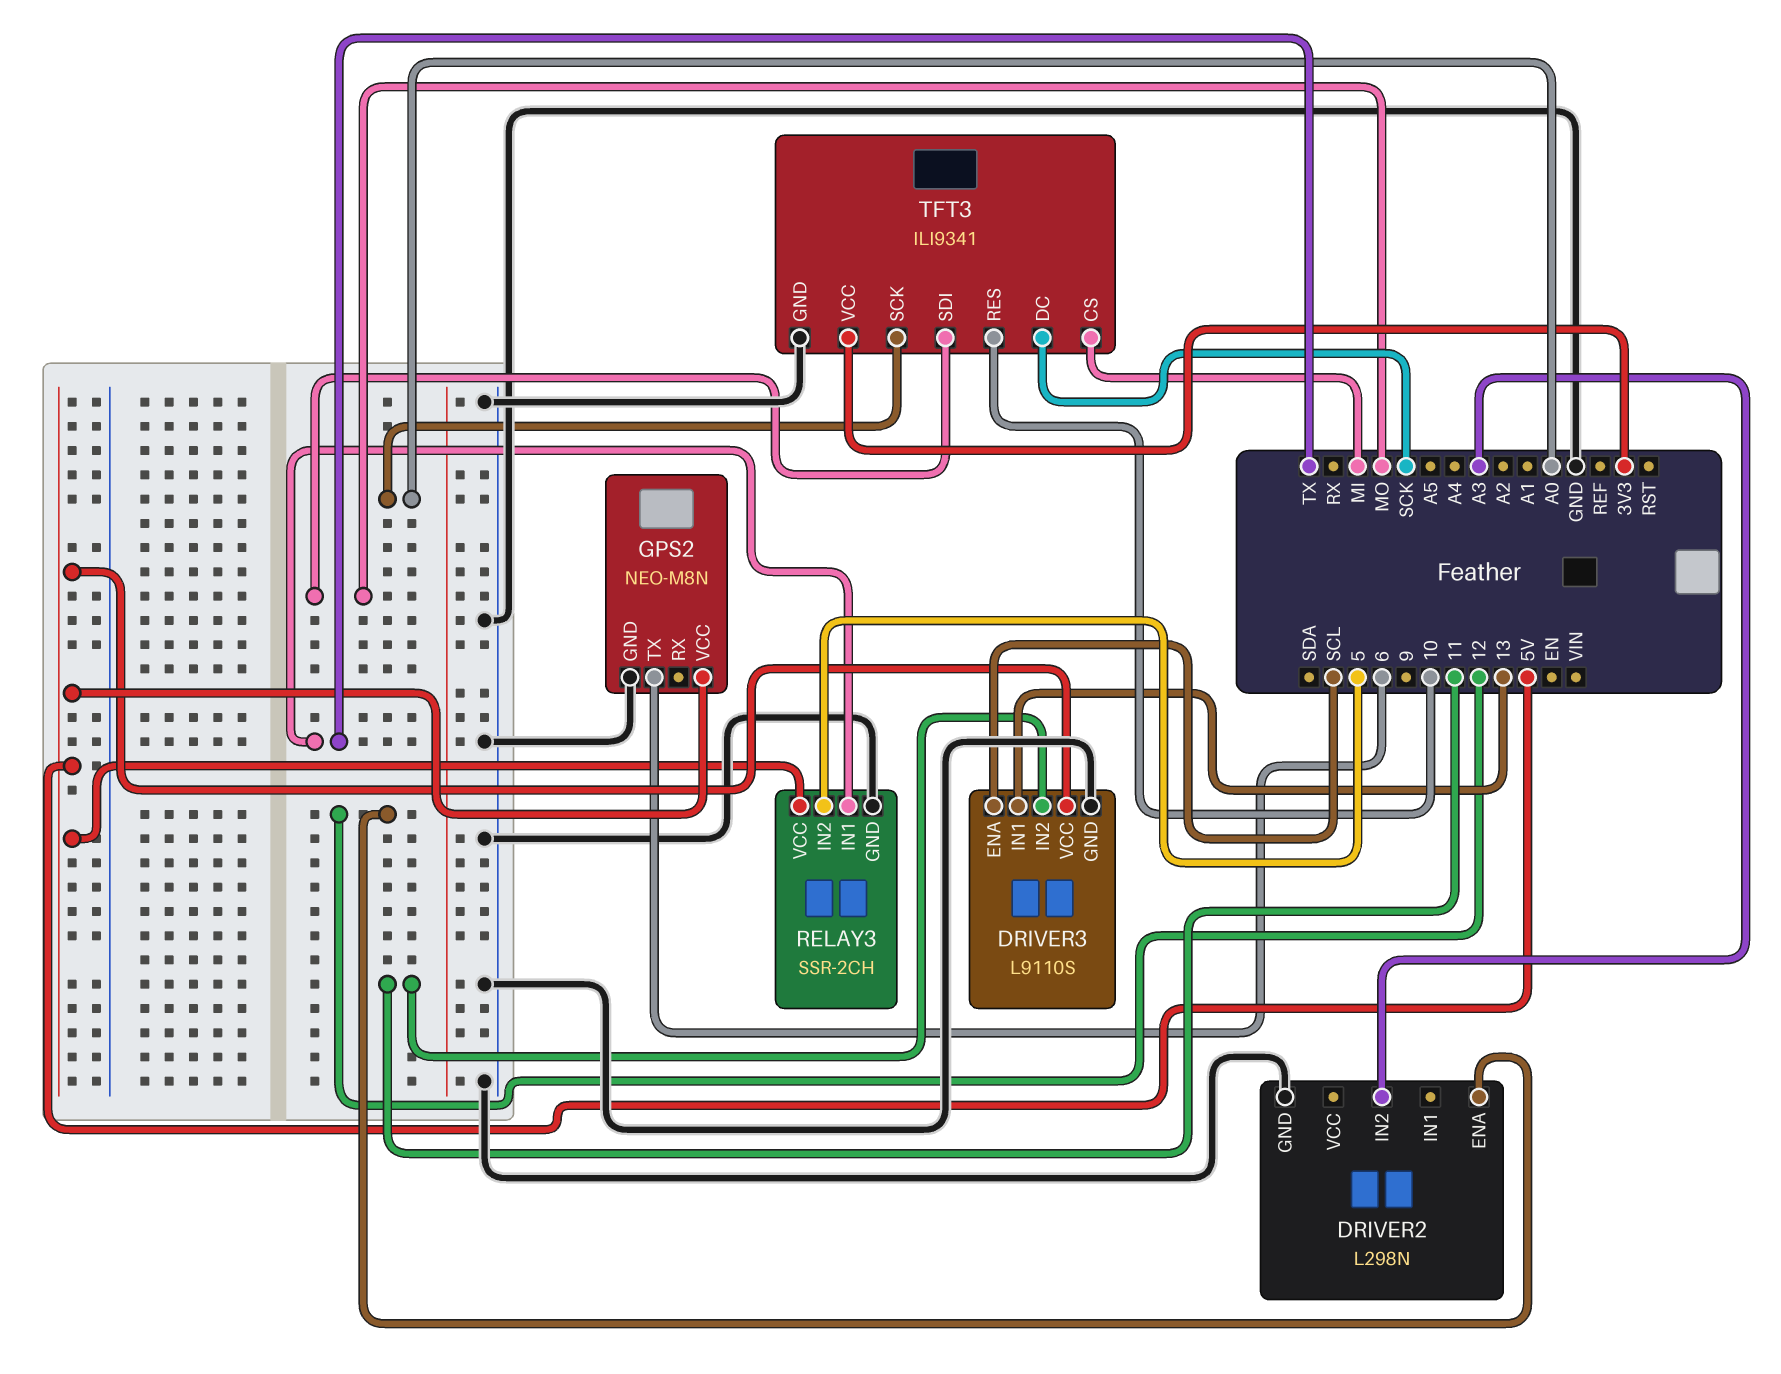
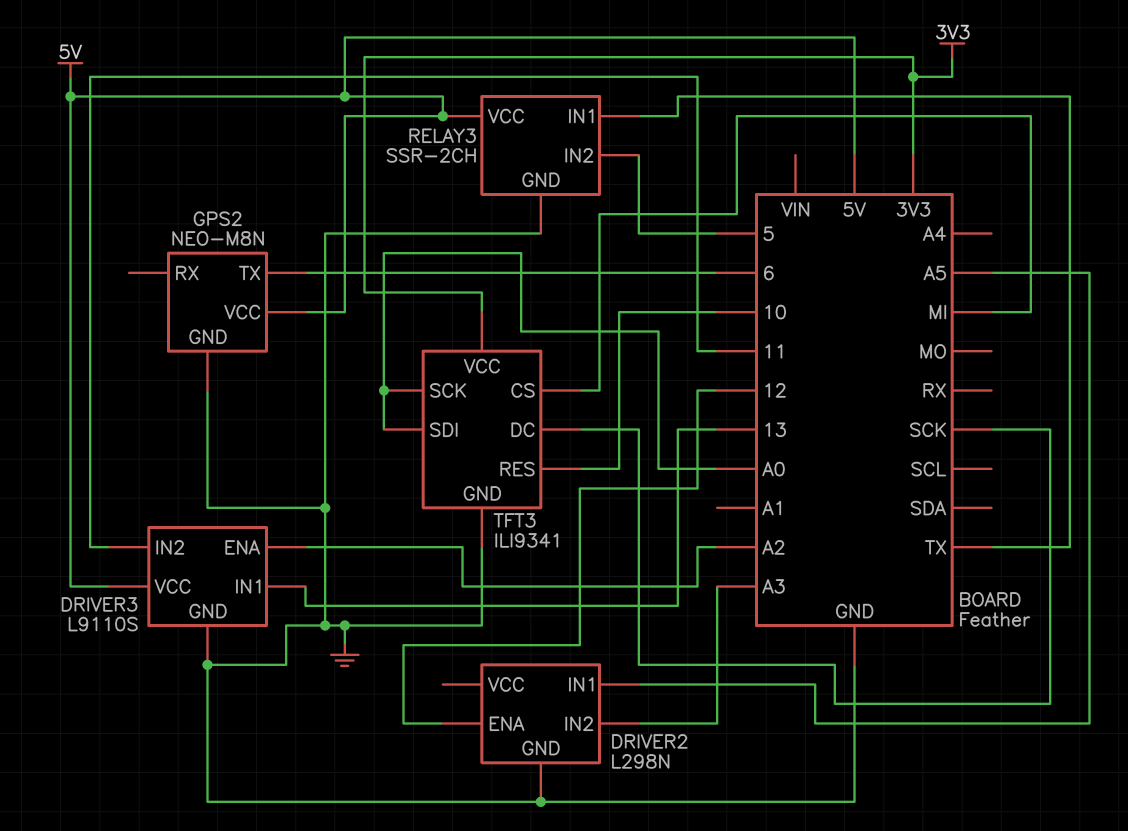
DRIVER2 pin IN1: none -> A5
DRIVER3 pin ENA: SCL -> A2
TFT3 pin SDI: MO -> A0

